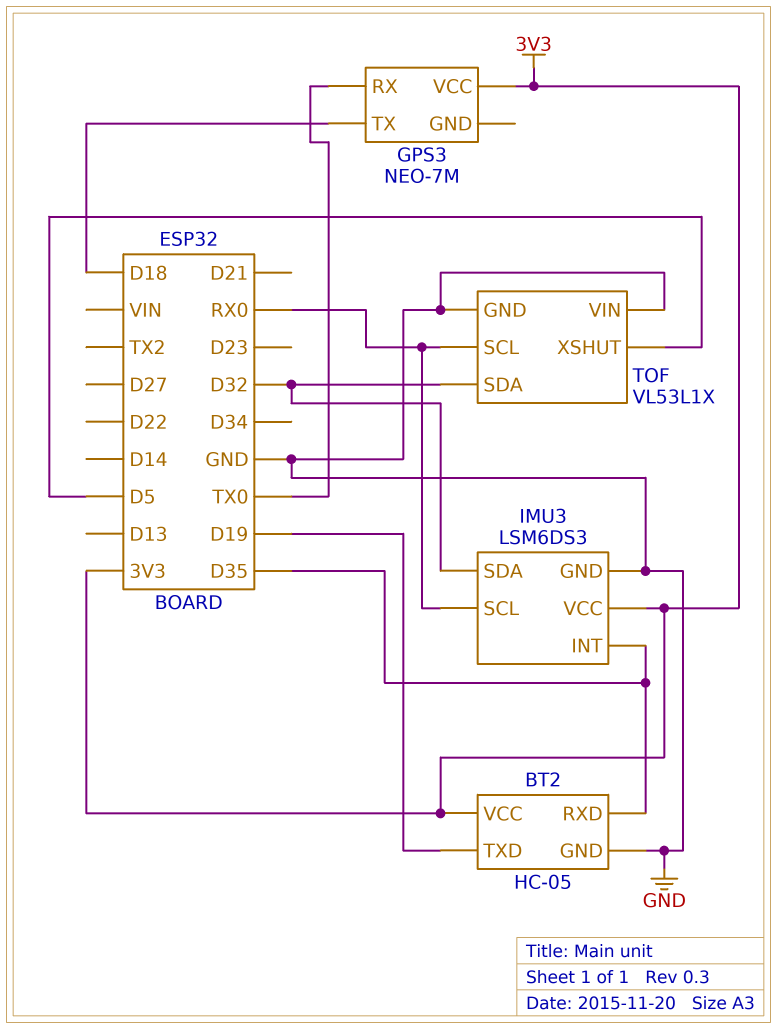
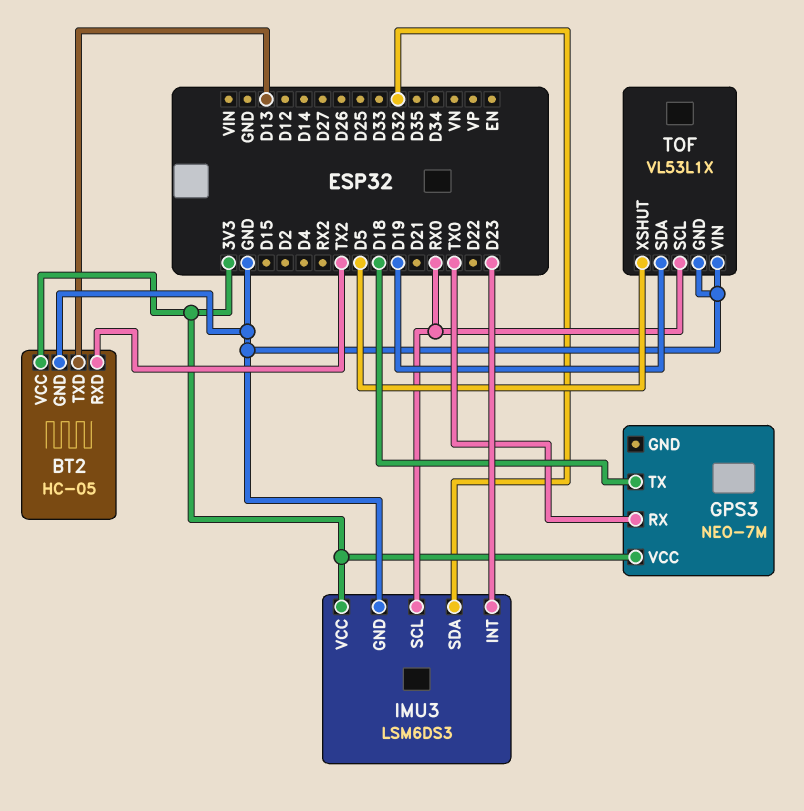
BT2 pin RXD: D35 -> TX2
BT2 pin TXD: D19 -> D13
IMU3 pin INT: D35 -> D23
TOF pin SDA: D32 -> D19

